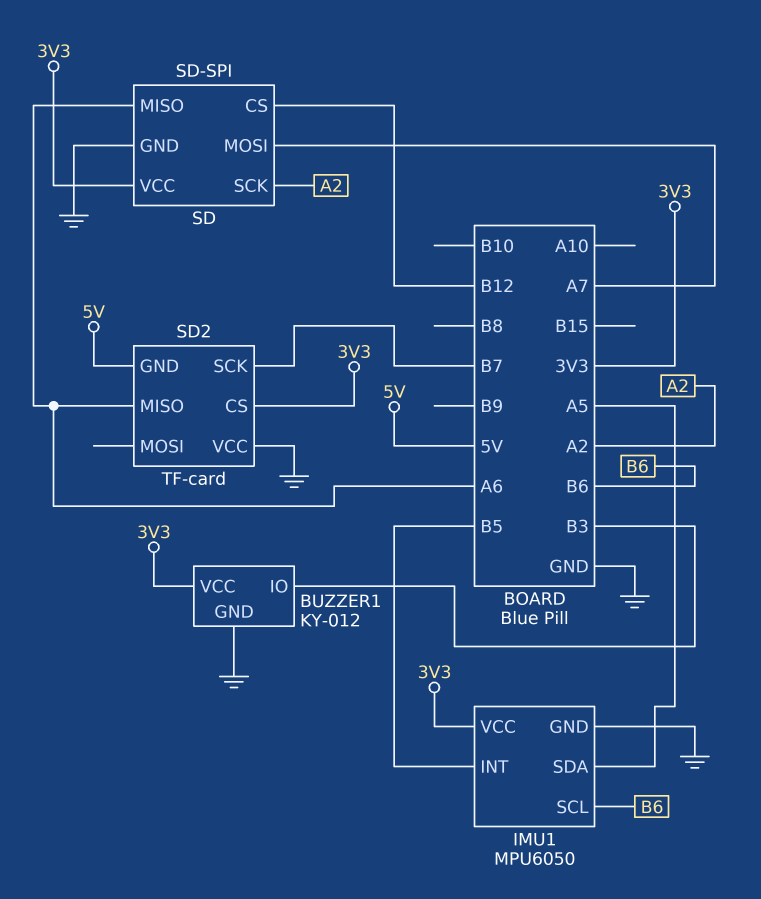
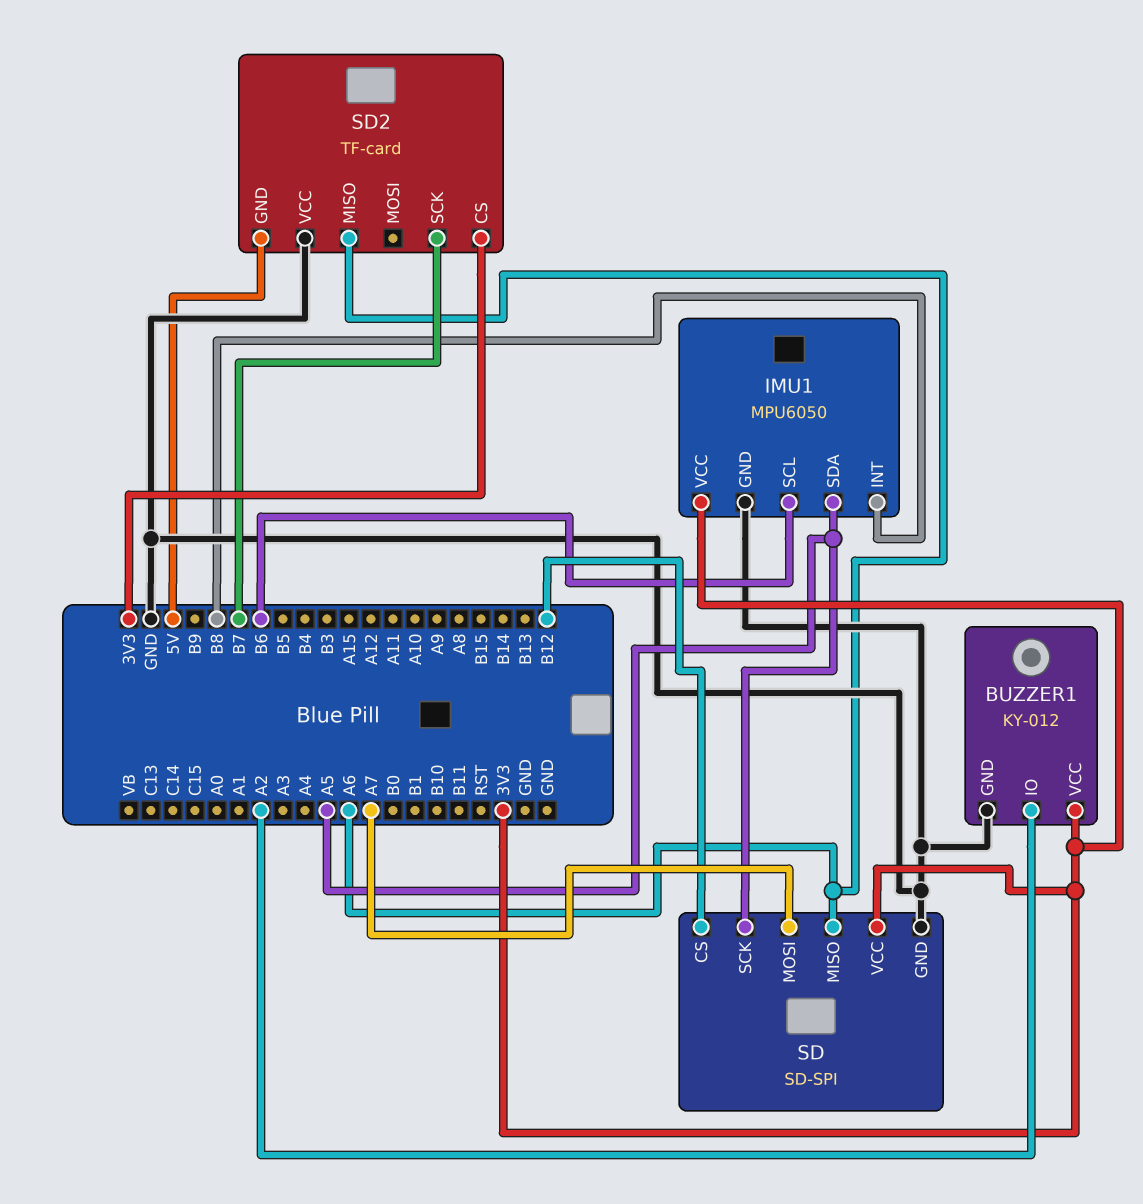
BUZZER1 pin IO: B3 -> A2
IMU1 pin INT: B5 -> B8
SD pin SCK: A2 -> A5

